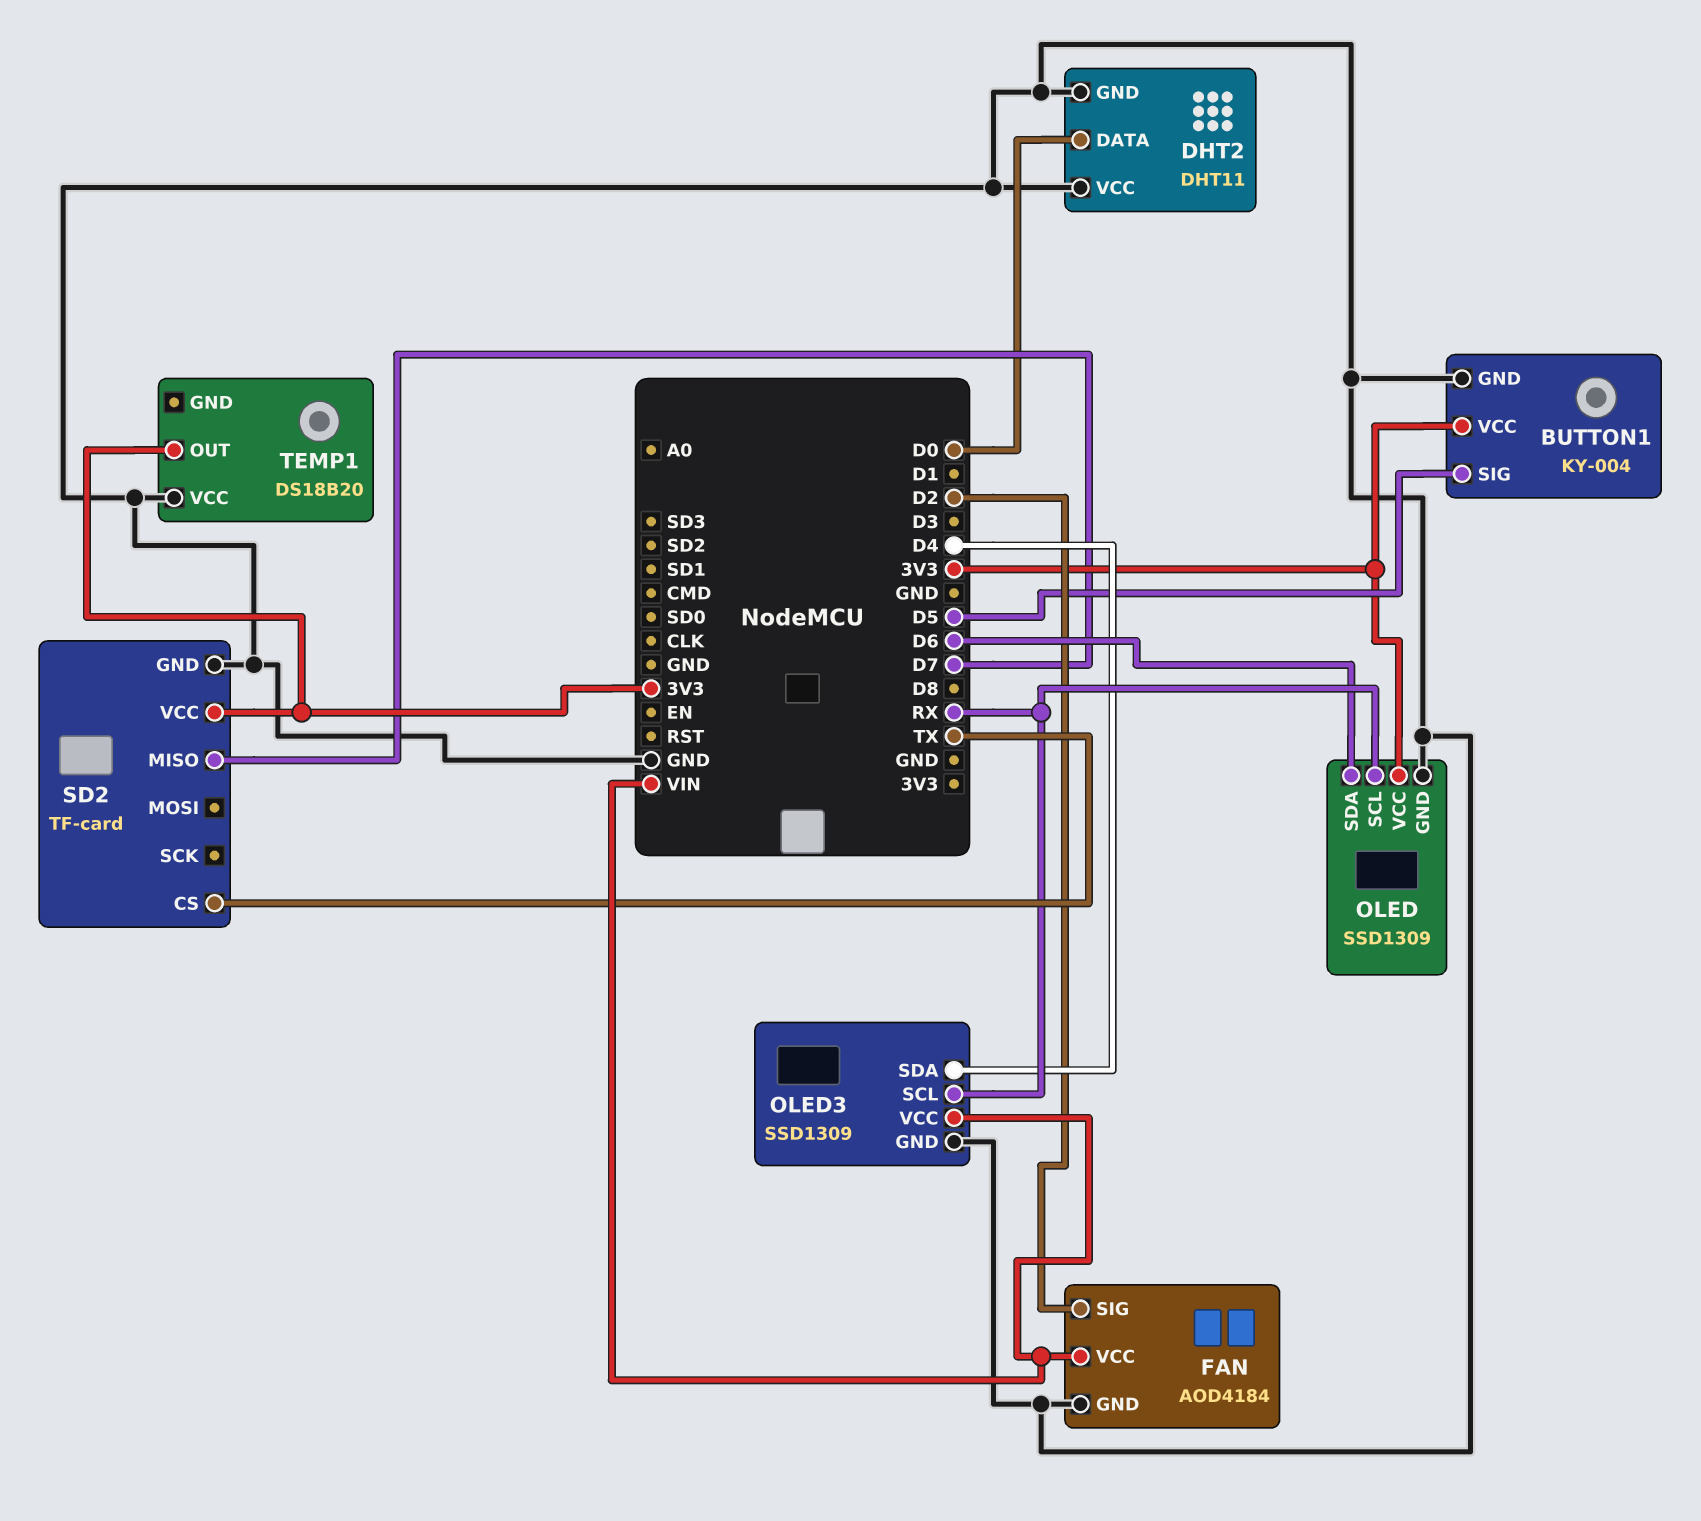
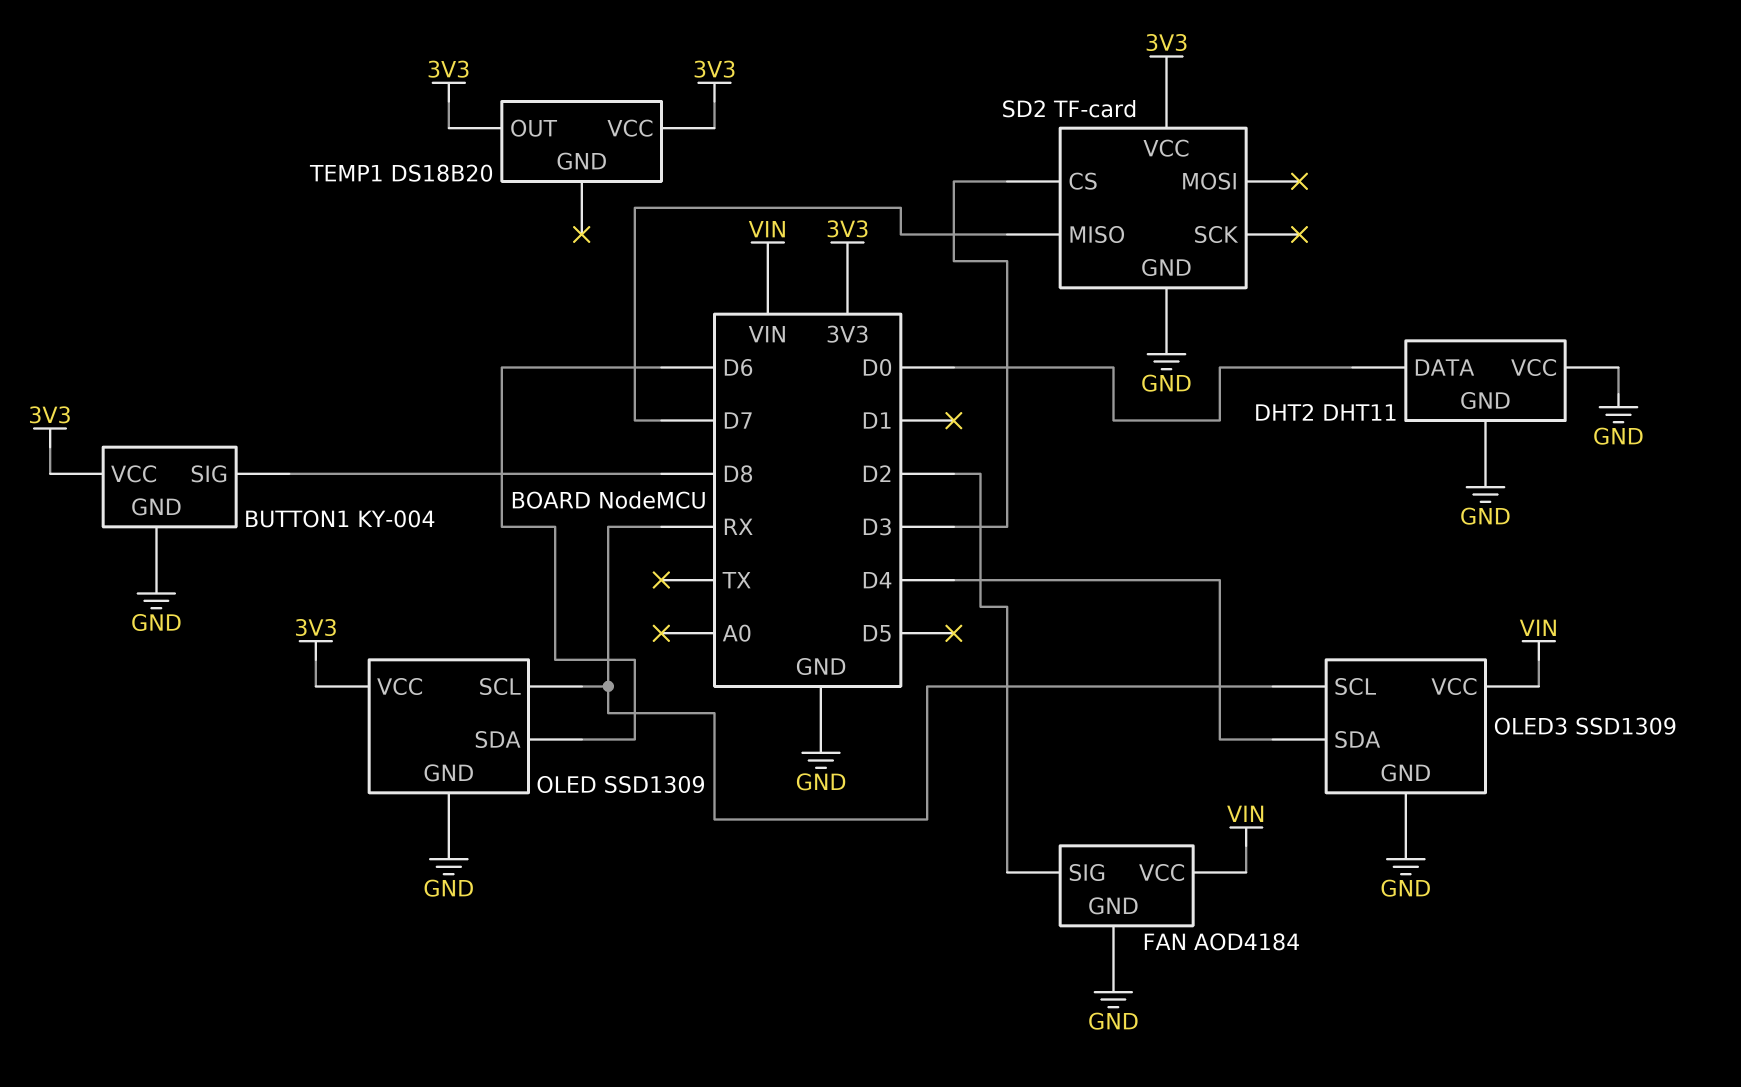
BUTTON1 pin SIG: D5 -> D8
SD2 pin CS: TX -> D3
TEMP1 pin VCC: GND -> 3V3

